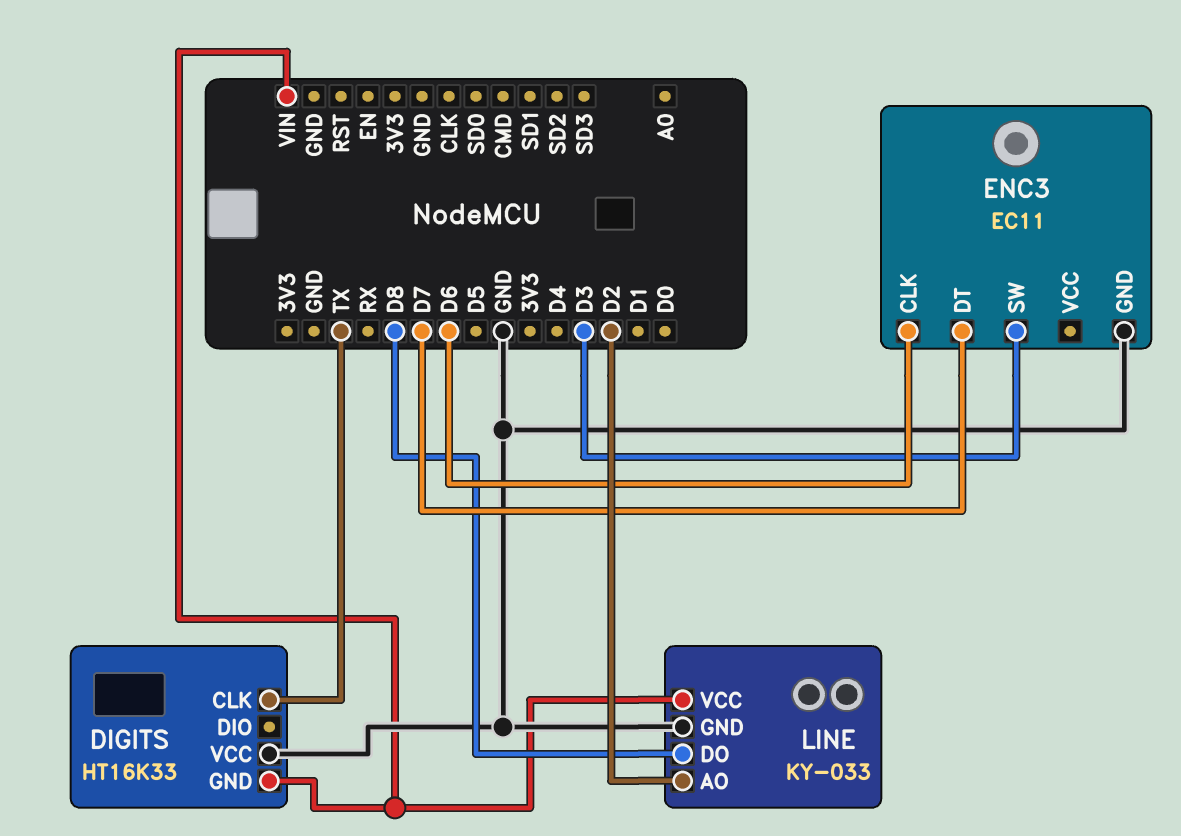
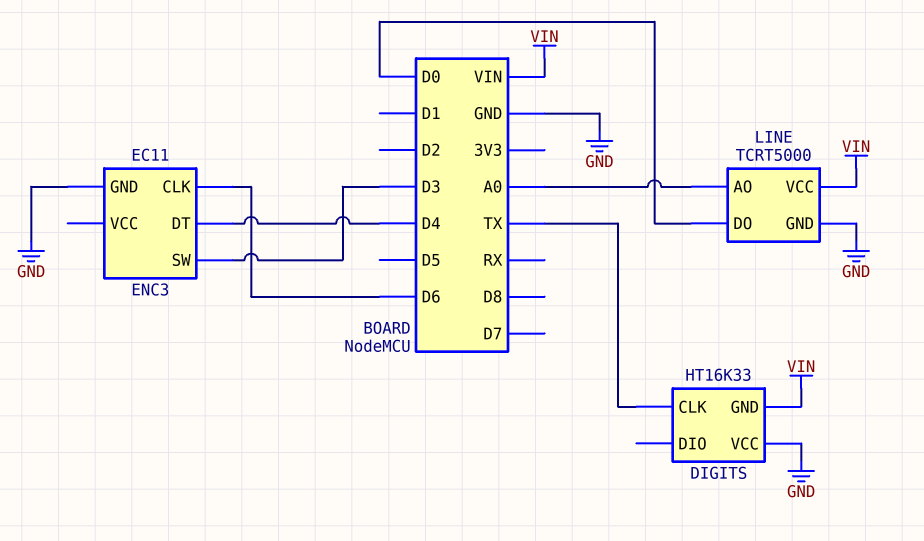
ENC3 pin DT: D7 -> D4
LINE: KY-033 -> TCRT5000
LINE pin AO: D2 -> A0
LINE pin DO: D8 -> D0

